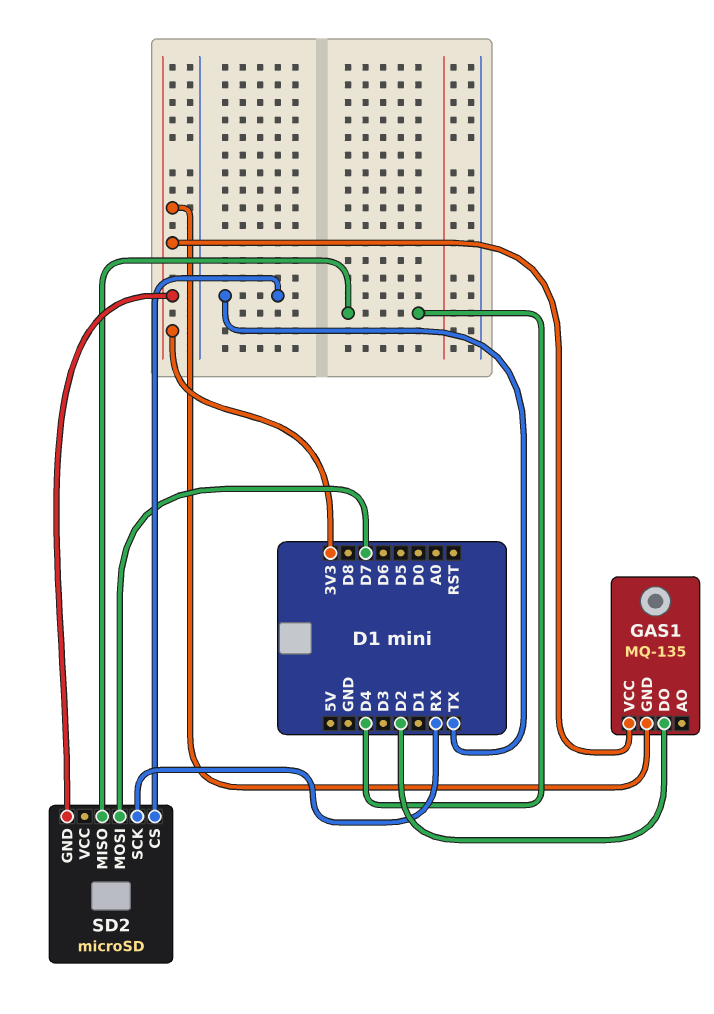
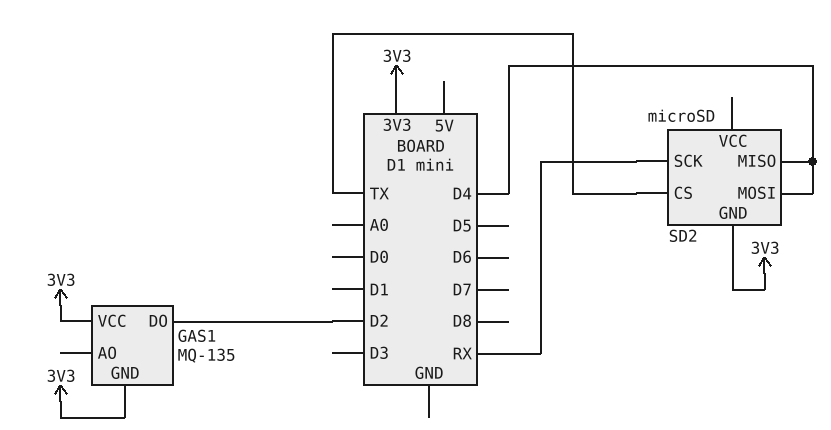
SD2 pin MOSI: D7 -> D4

